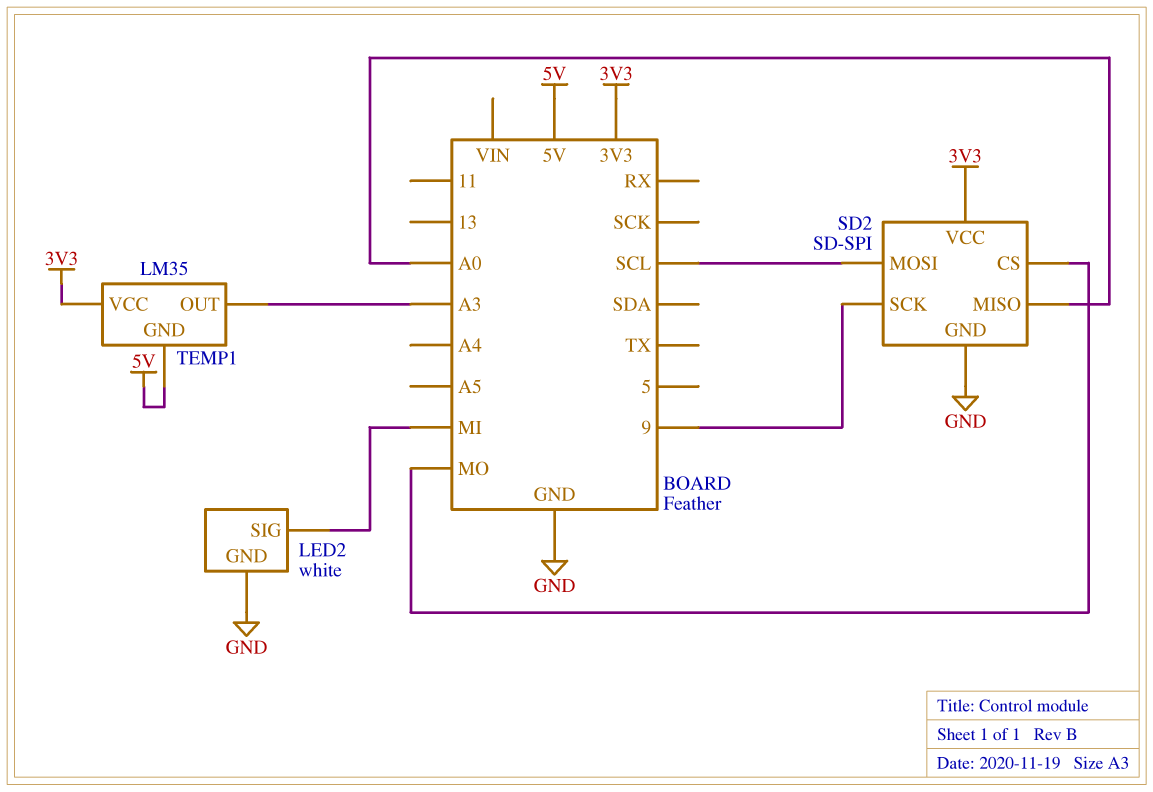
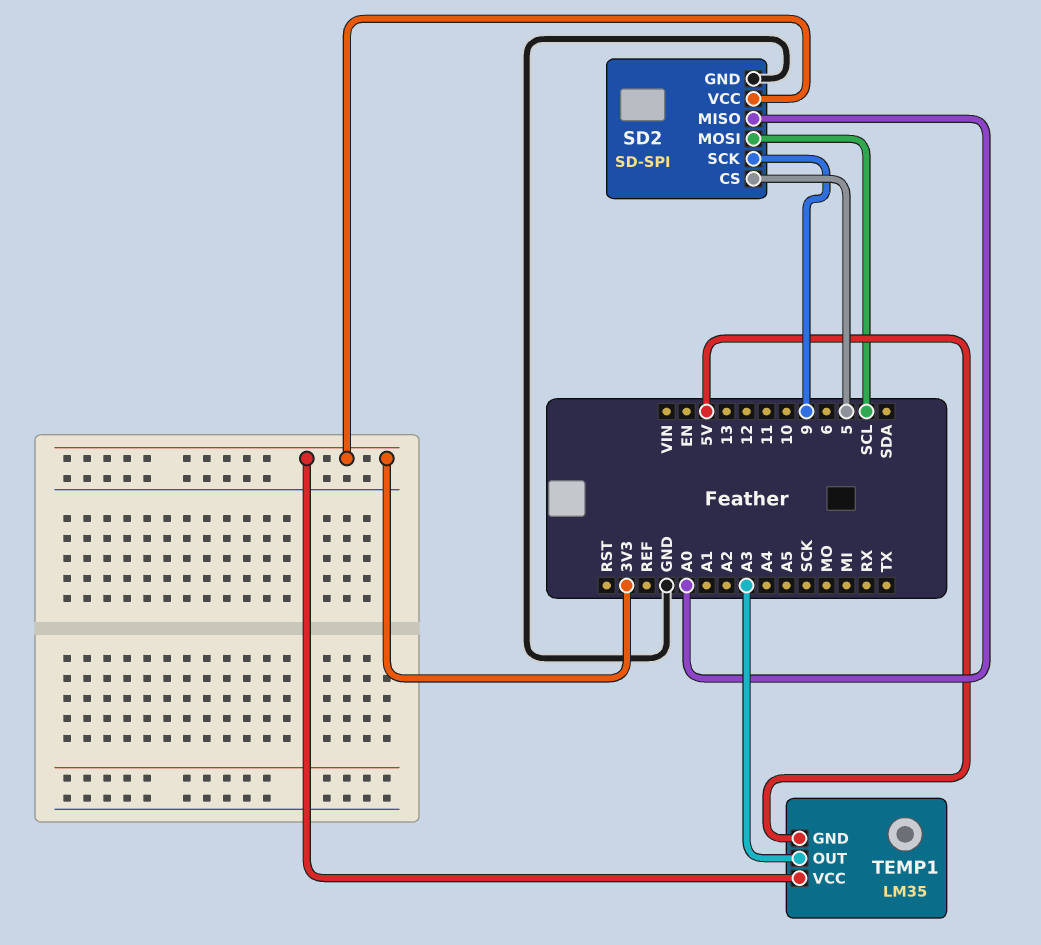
LED2: white -> none
LED2 pin GND: GND -> none
LED2 pin SIG: MI -> none
SD2 pin CS: MO -> 5

